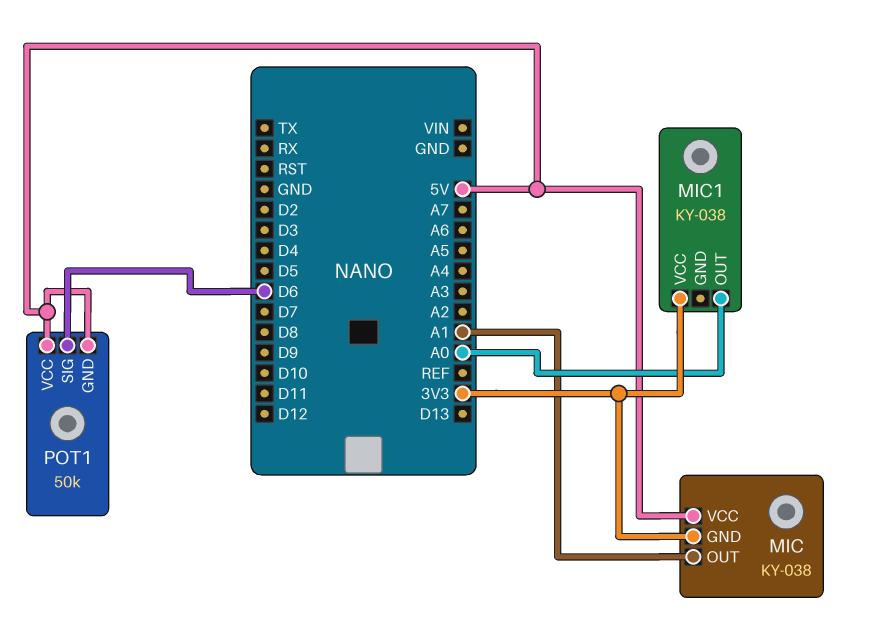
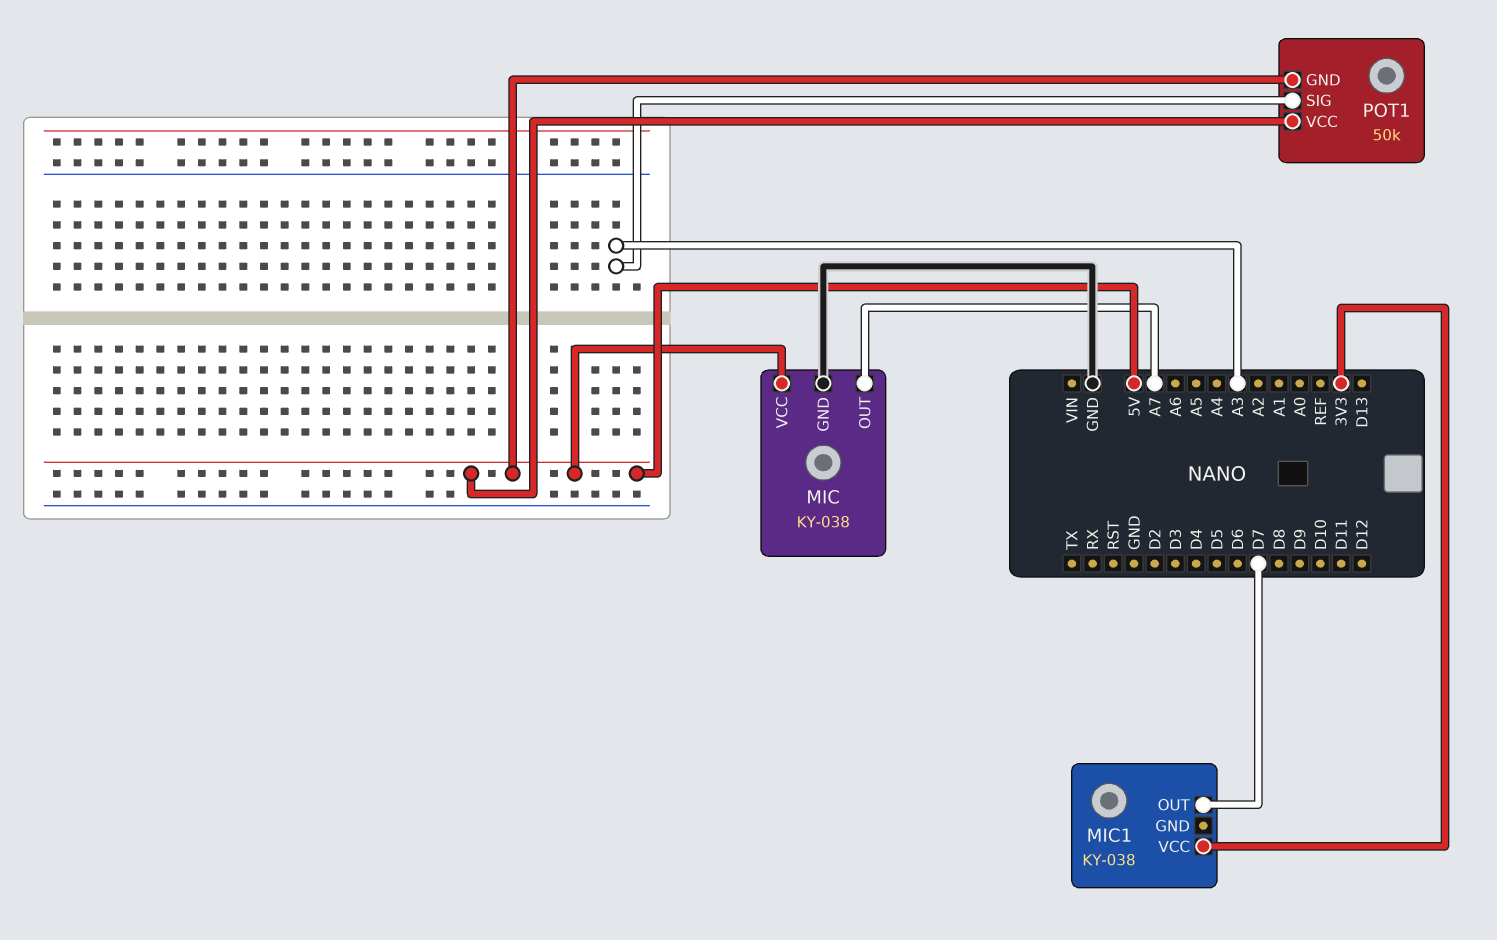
MIC pin GND: 3V3 -> GND
MIC pin OUT: A1 -> A7
MIC1 pin OUT: A0 -> D7
POT1 pin SIG: D6 -> A3

